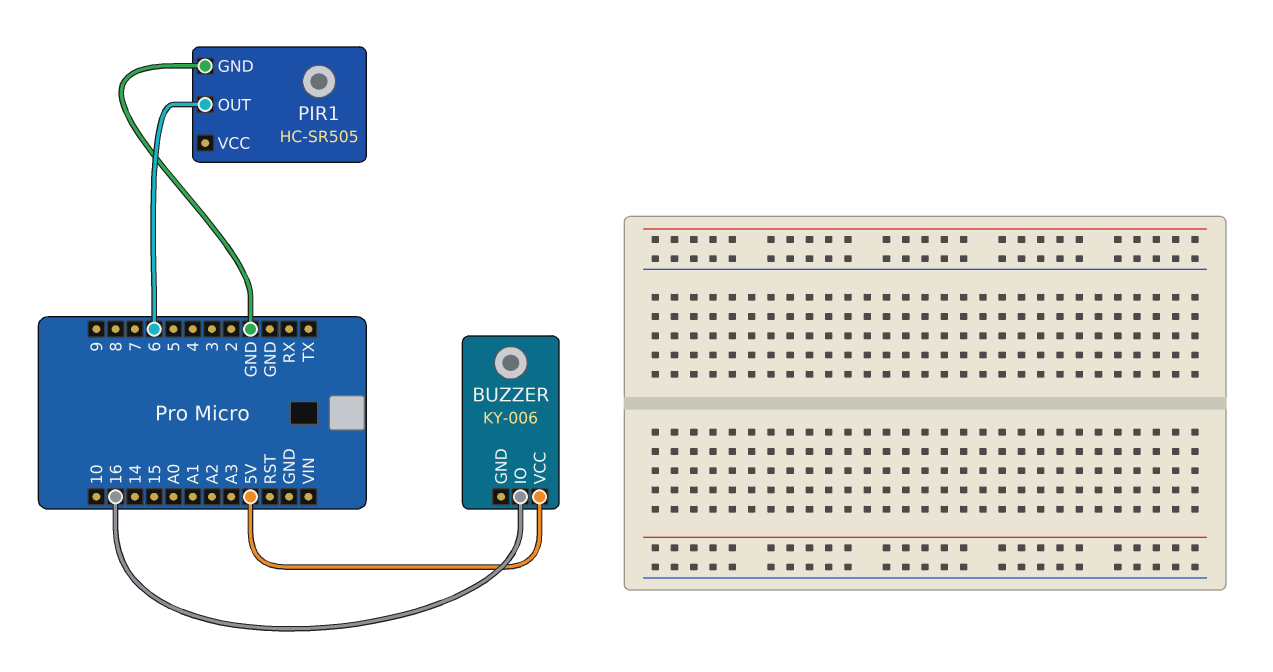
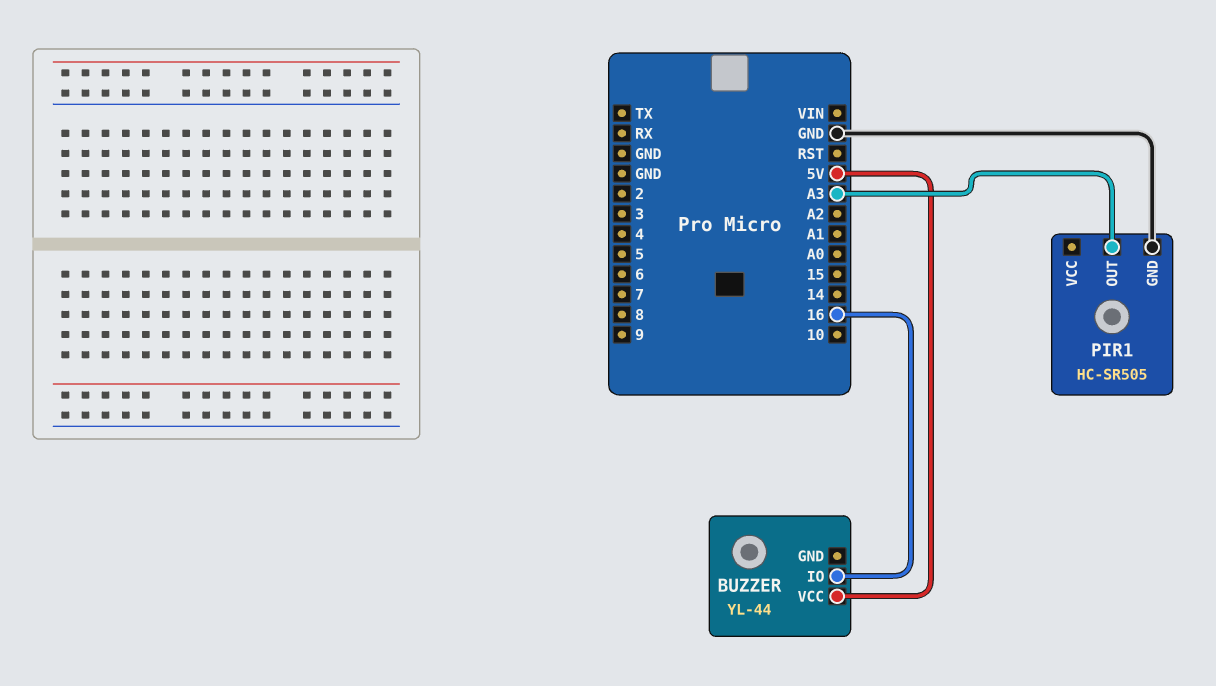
BUZZER: KY-006 -> YL-44
PIR1 pin OUT: 6 -> A3

